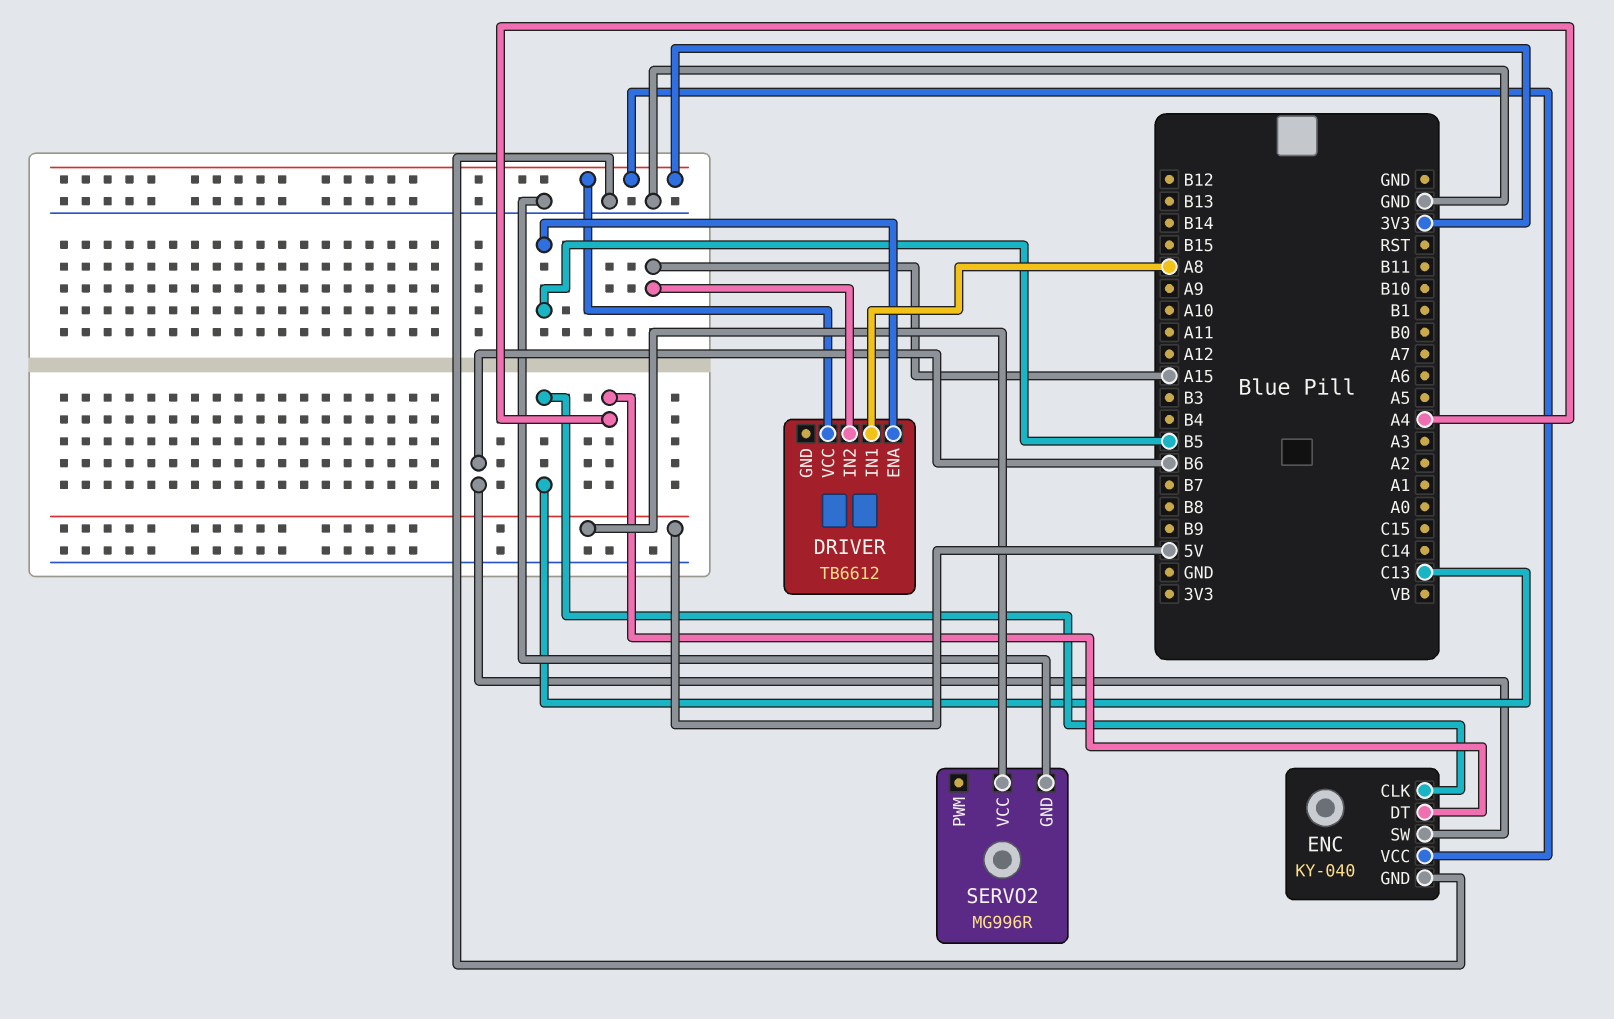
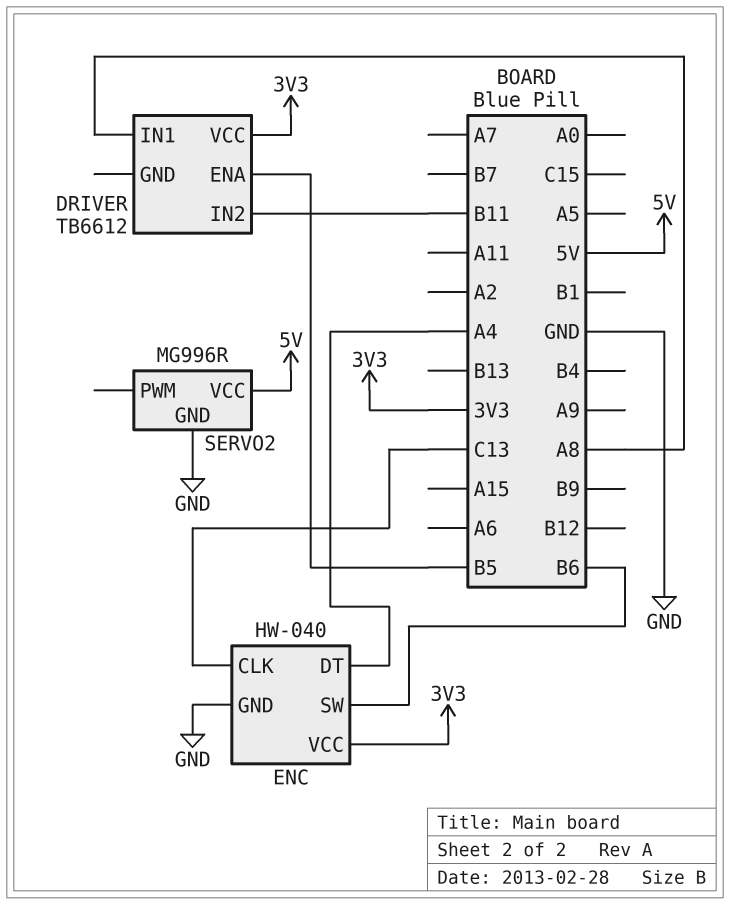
DRIVER pin IN2: A15 -> B11
ENC: KY-040 -> HW-040

